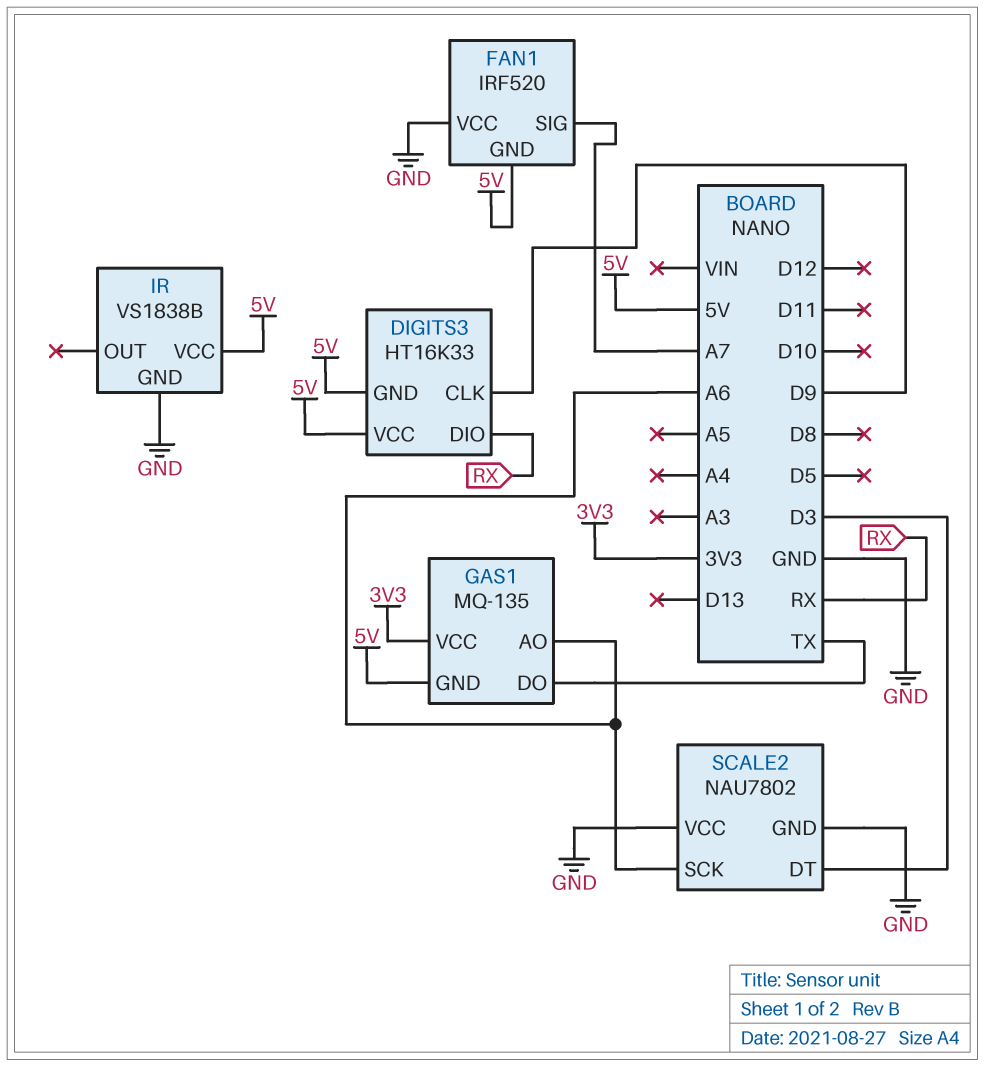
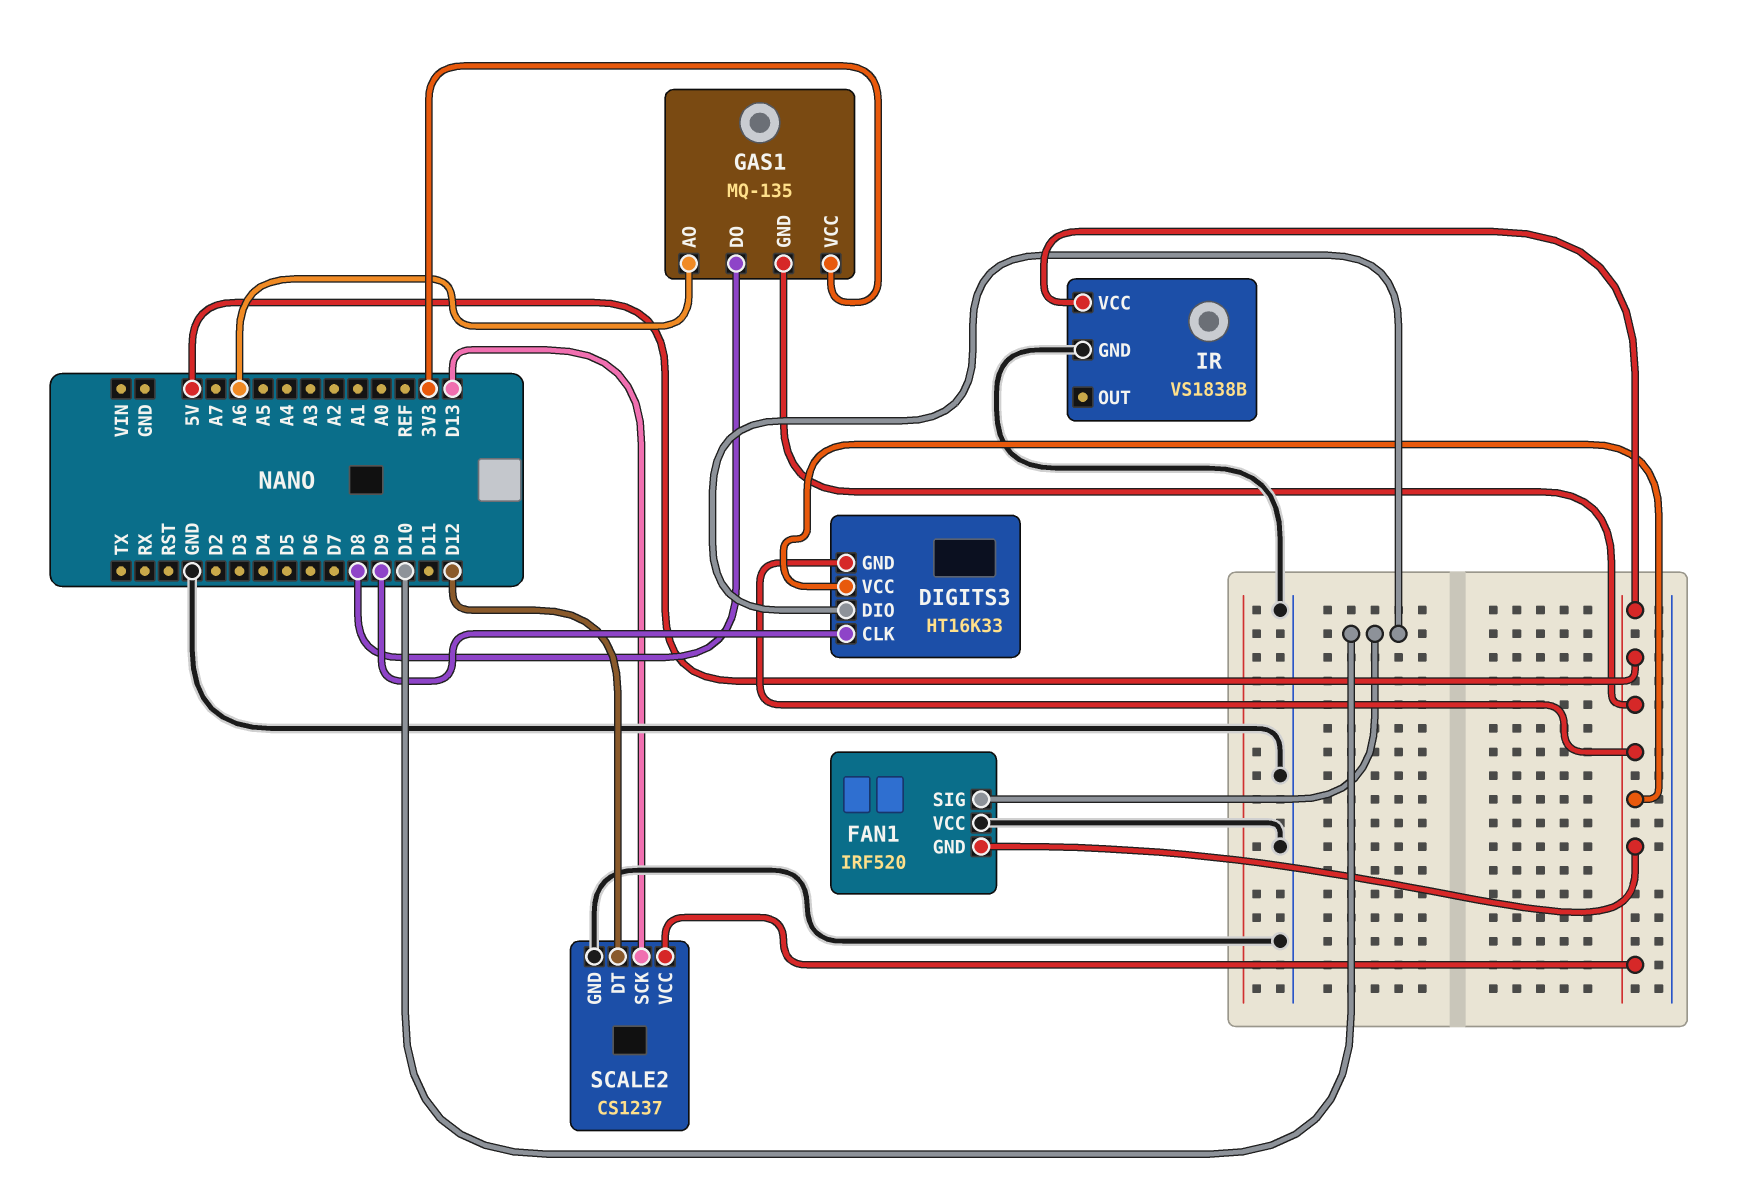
DIGITS3 pin DIO: RX -> D10
FAN1 pin SIG: A7 -> D10
GAS1 pin DO: TX -> D8
SCALE2: NAU7802 -> CS1237
SCALE2 pin DT: D3 -> D12
SCALE2 pin SCK: A6 -> D13
SCALE2 pin VCC: GND -> 5V

